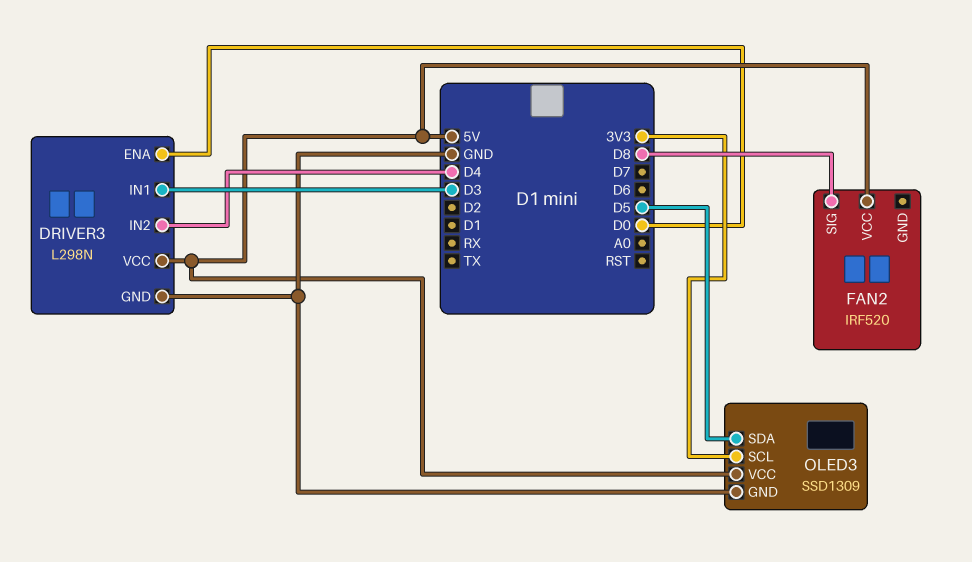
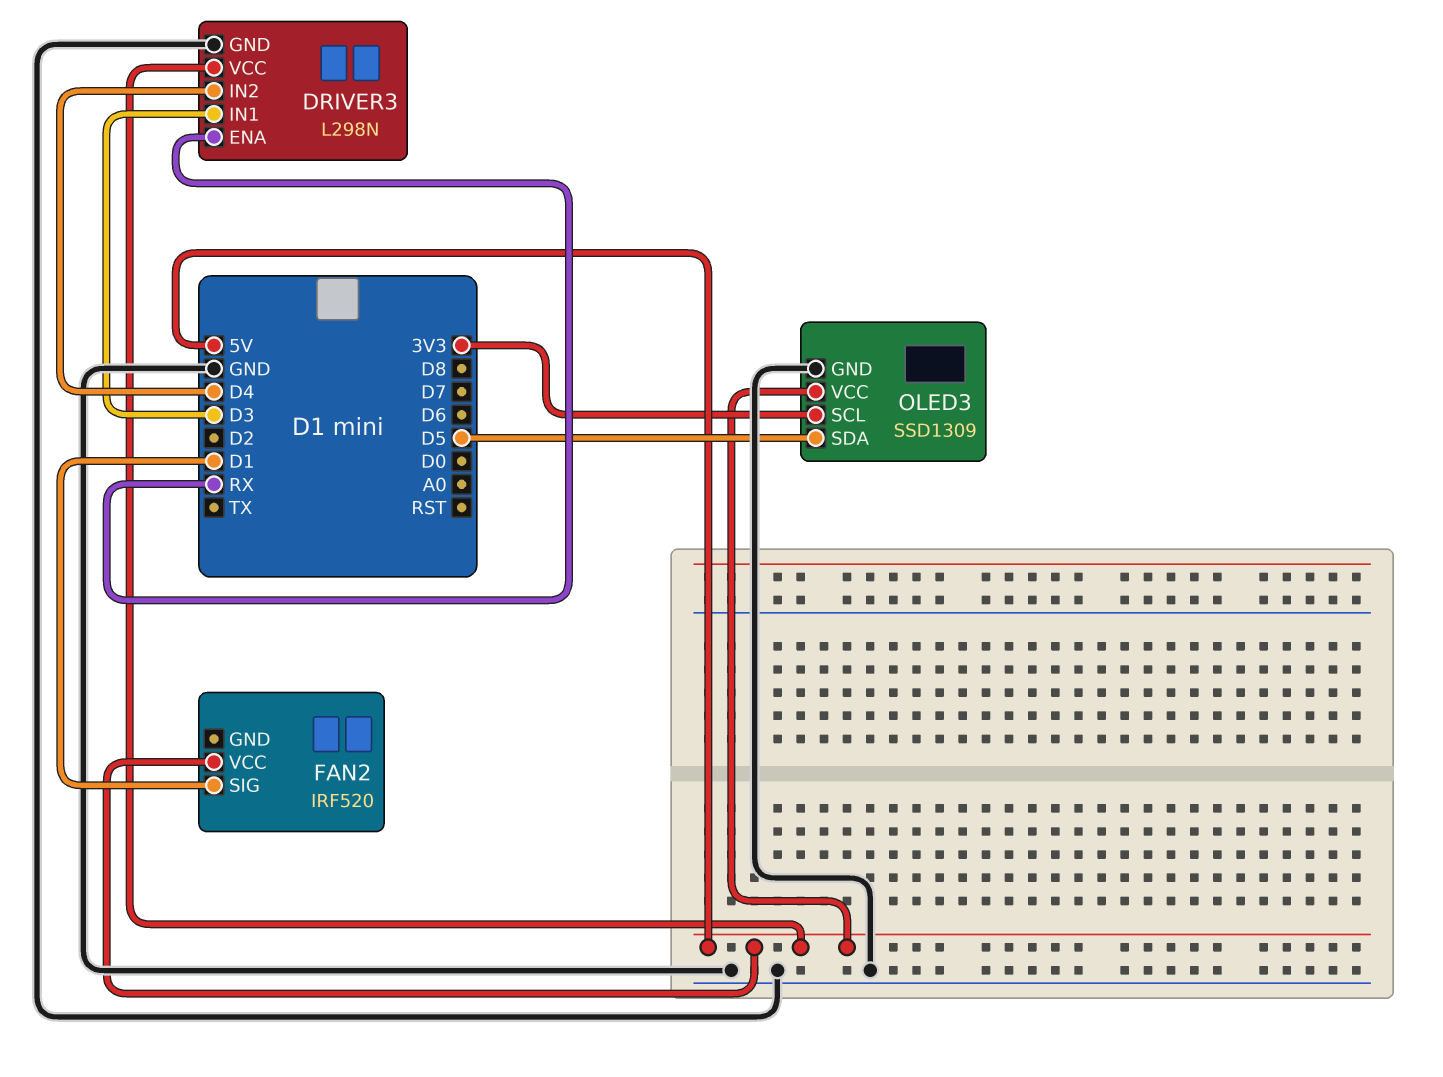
DRIVER3 pin ENA: D0 -> RX
FAN2 pin SIG: D8 -> D1

